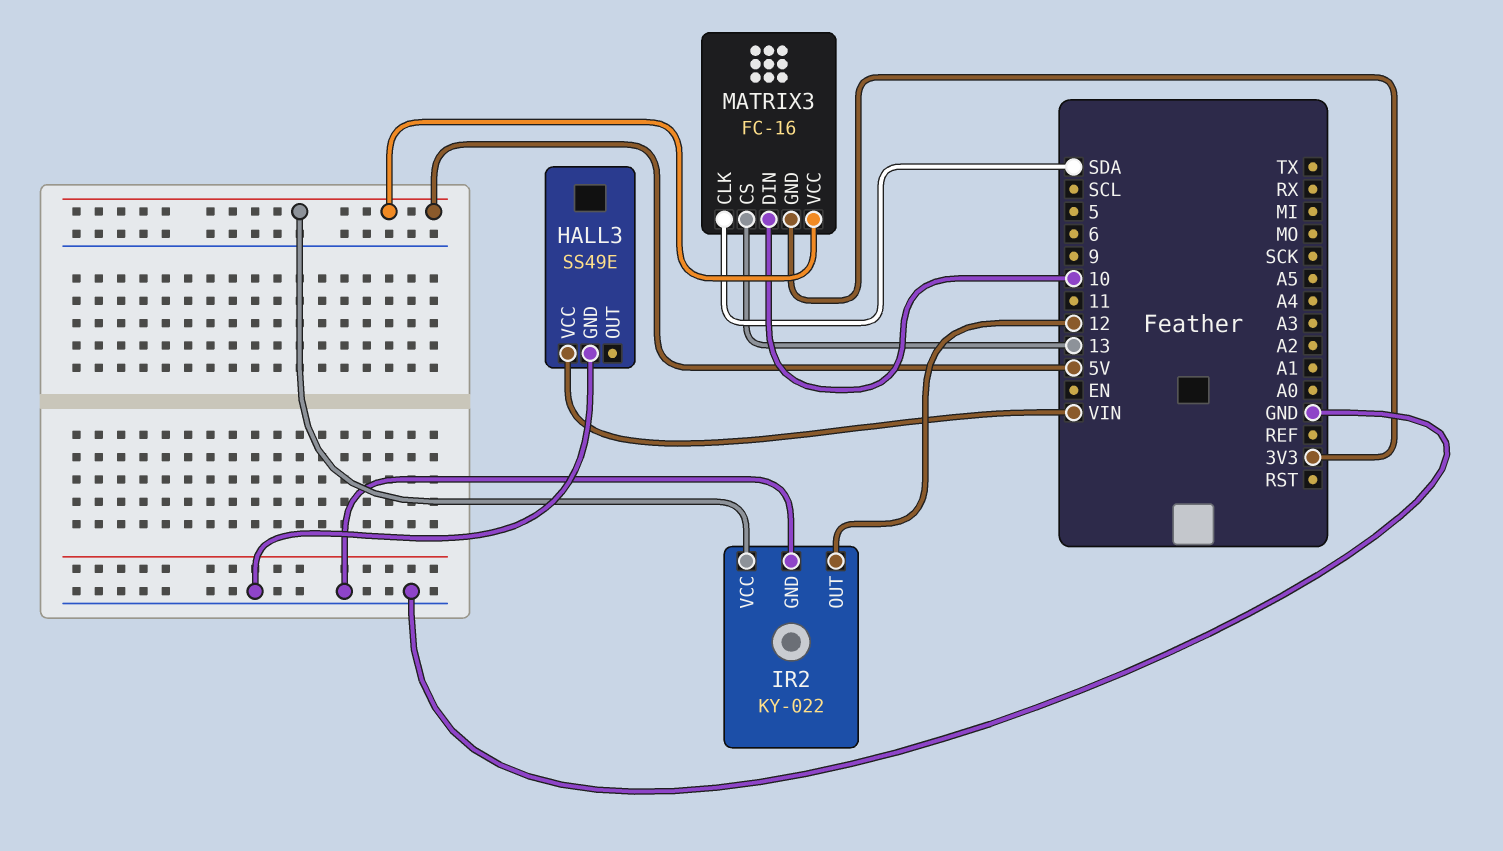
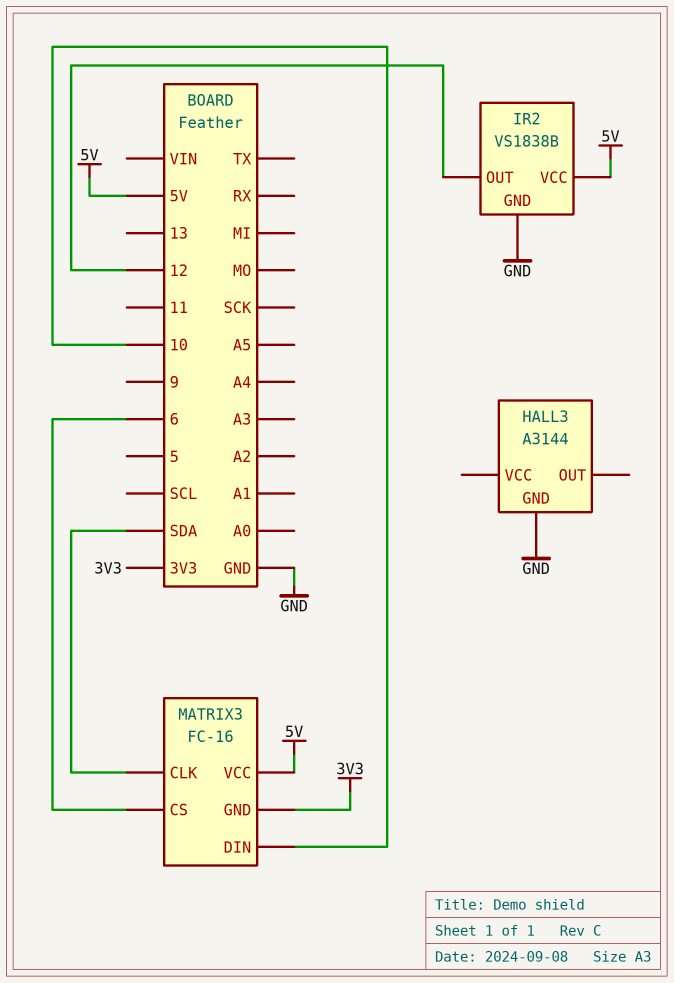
HALL3: SS49E -> A3144
HALL3 pin VCC: VIN -> none
IR2: KY-022 -> VS1838B
MATRIX3 pin CS: 13 -> 6

